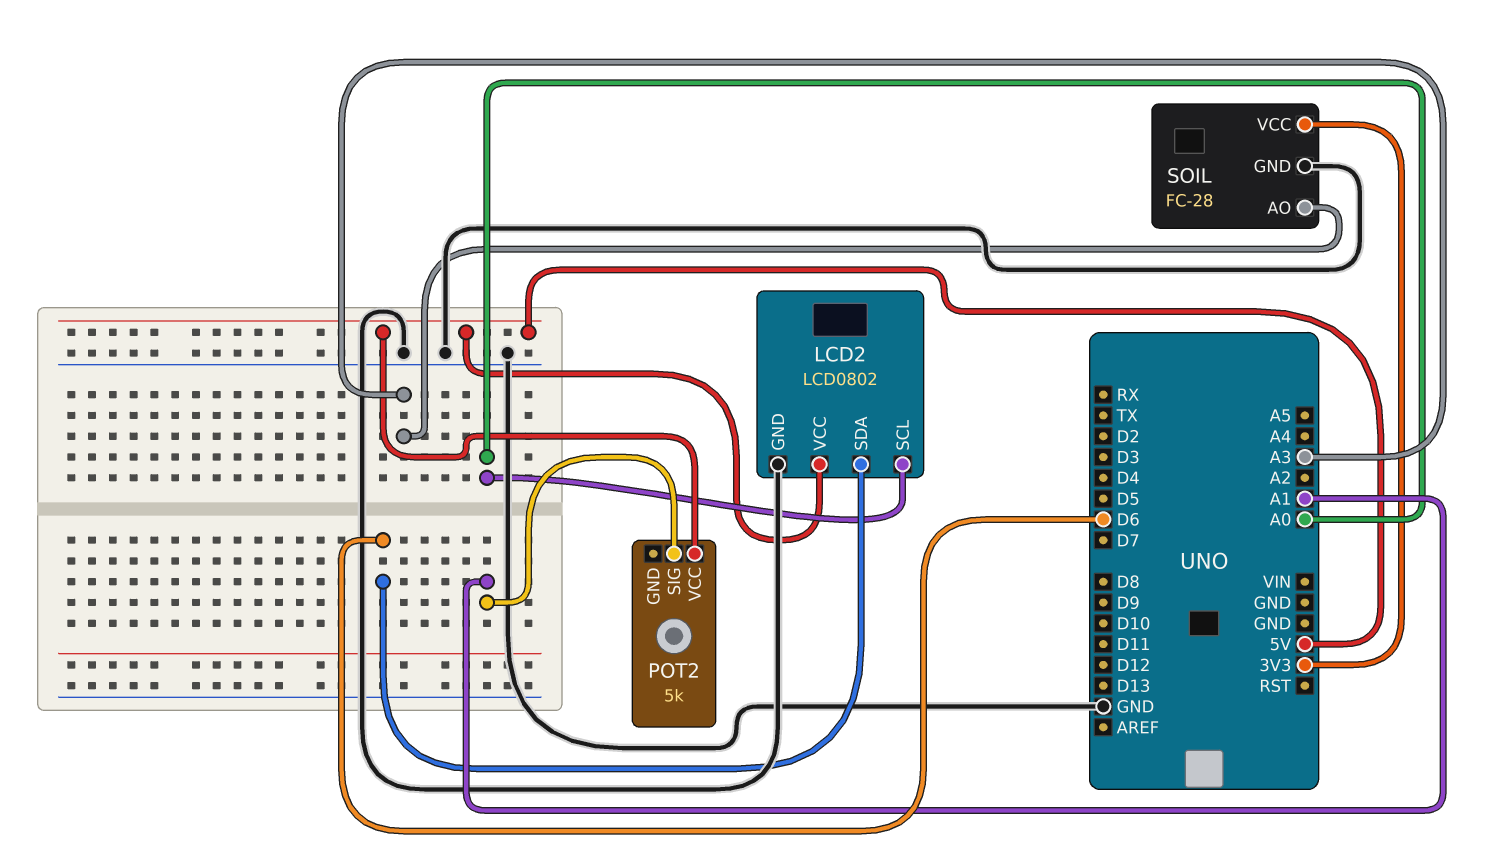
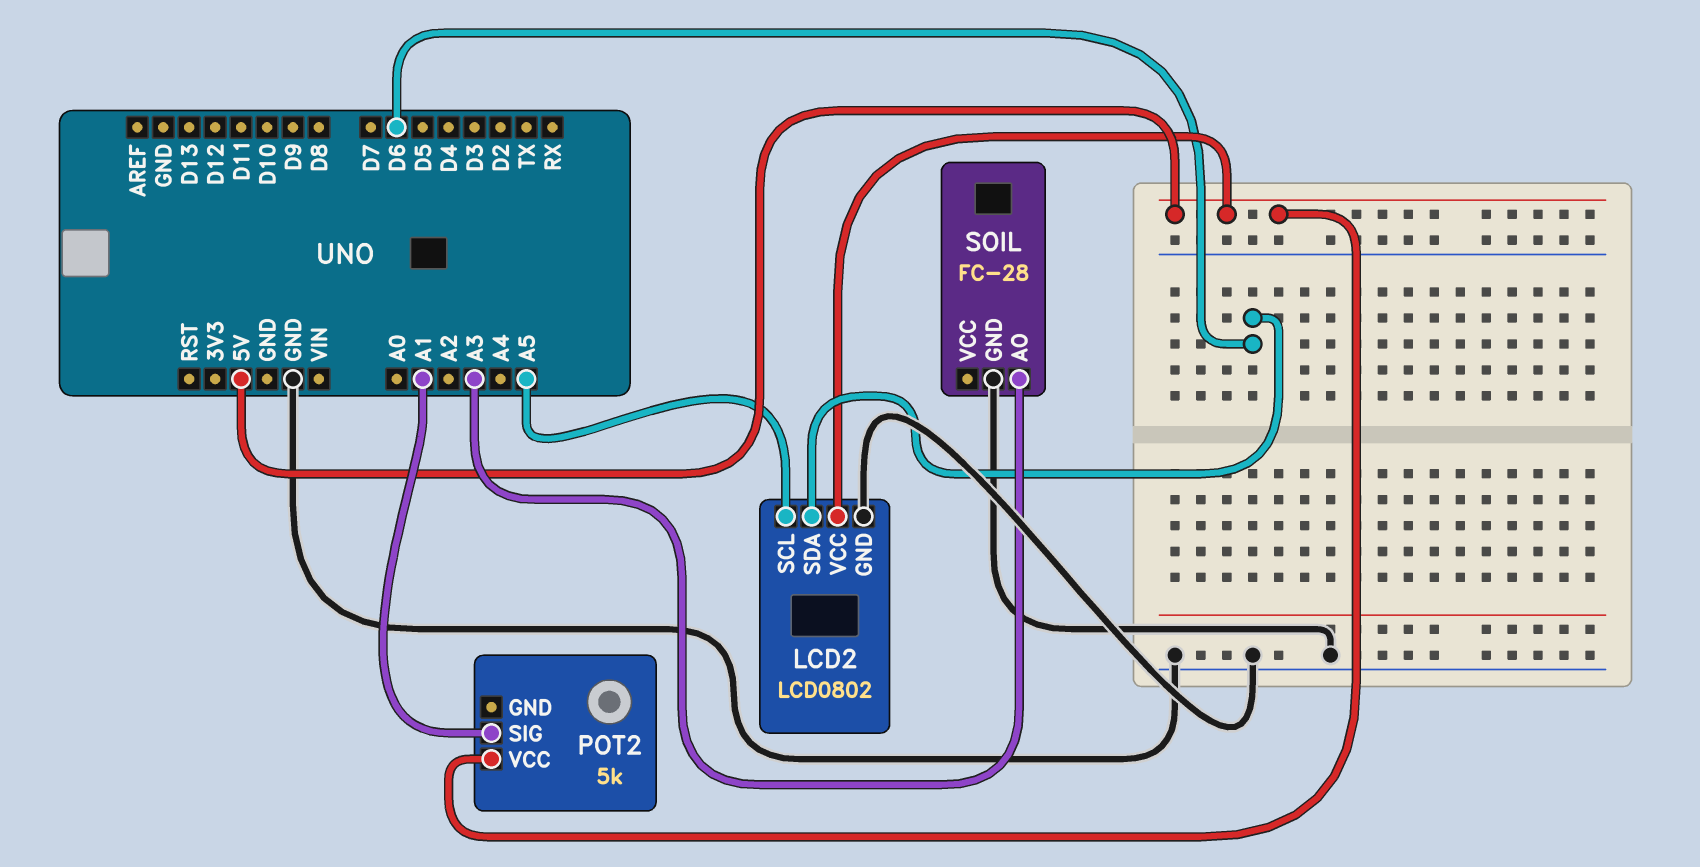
LCD2 pin SCL: A0 -> A5
SOIL pin VCC: 3V3 -> none

